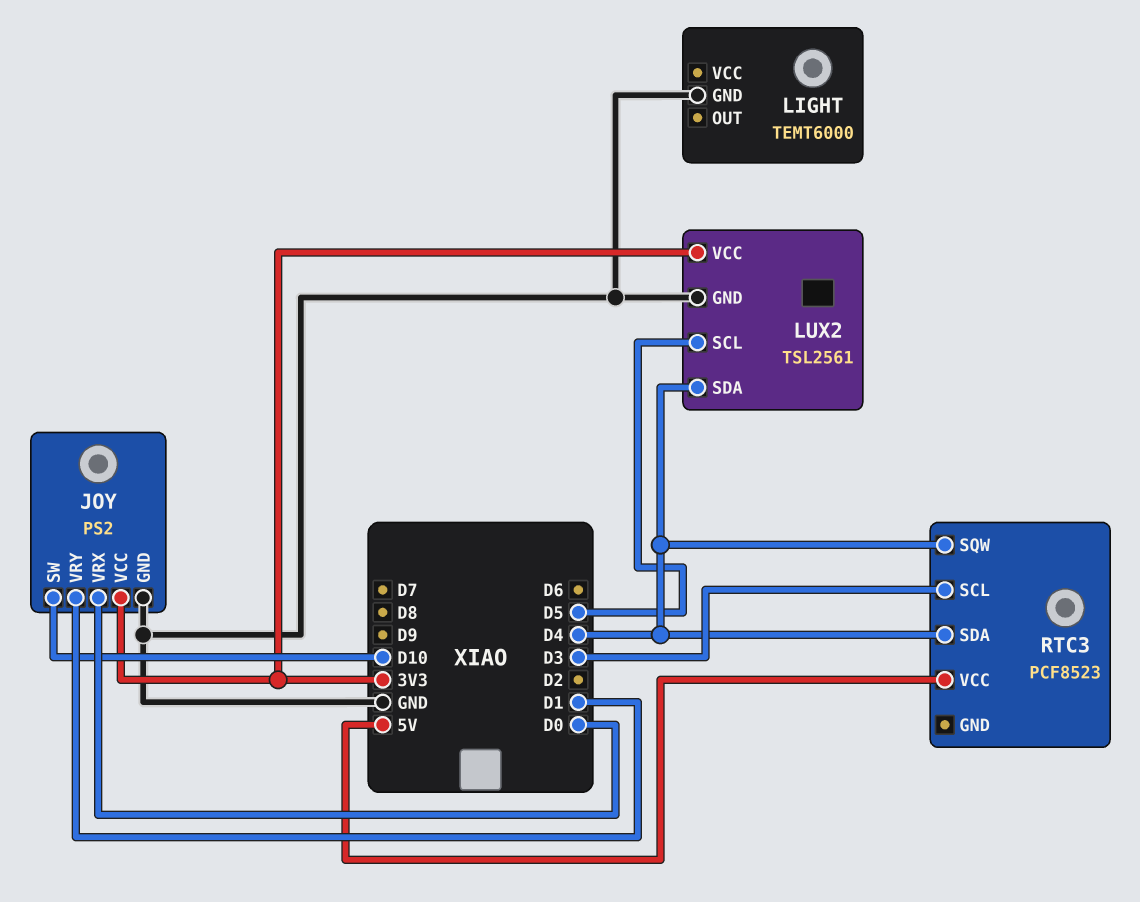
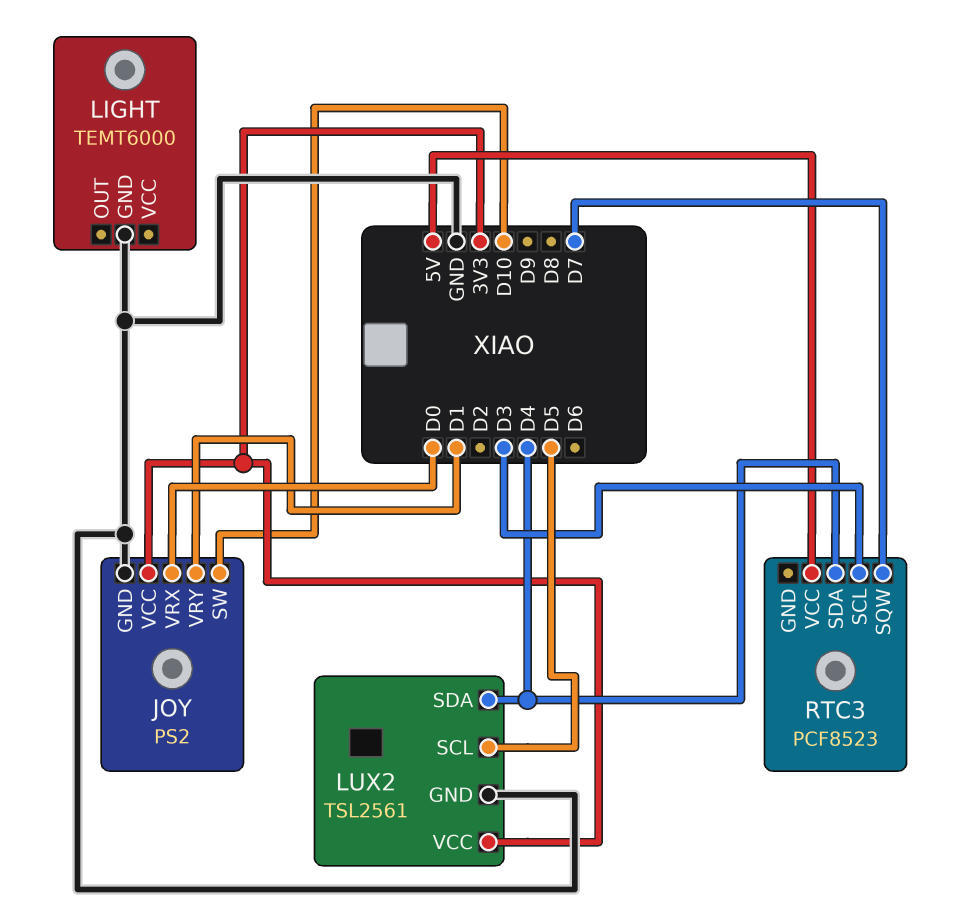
RTC3 pin SQW: D4 -> D7

